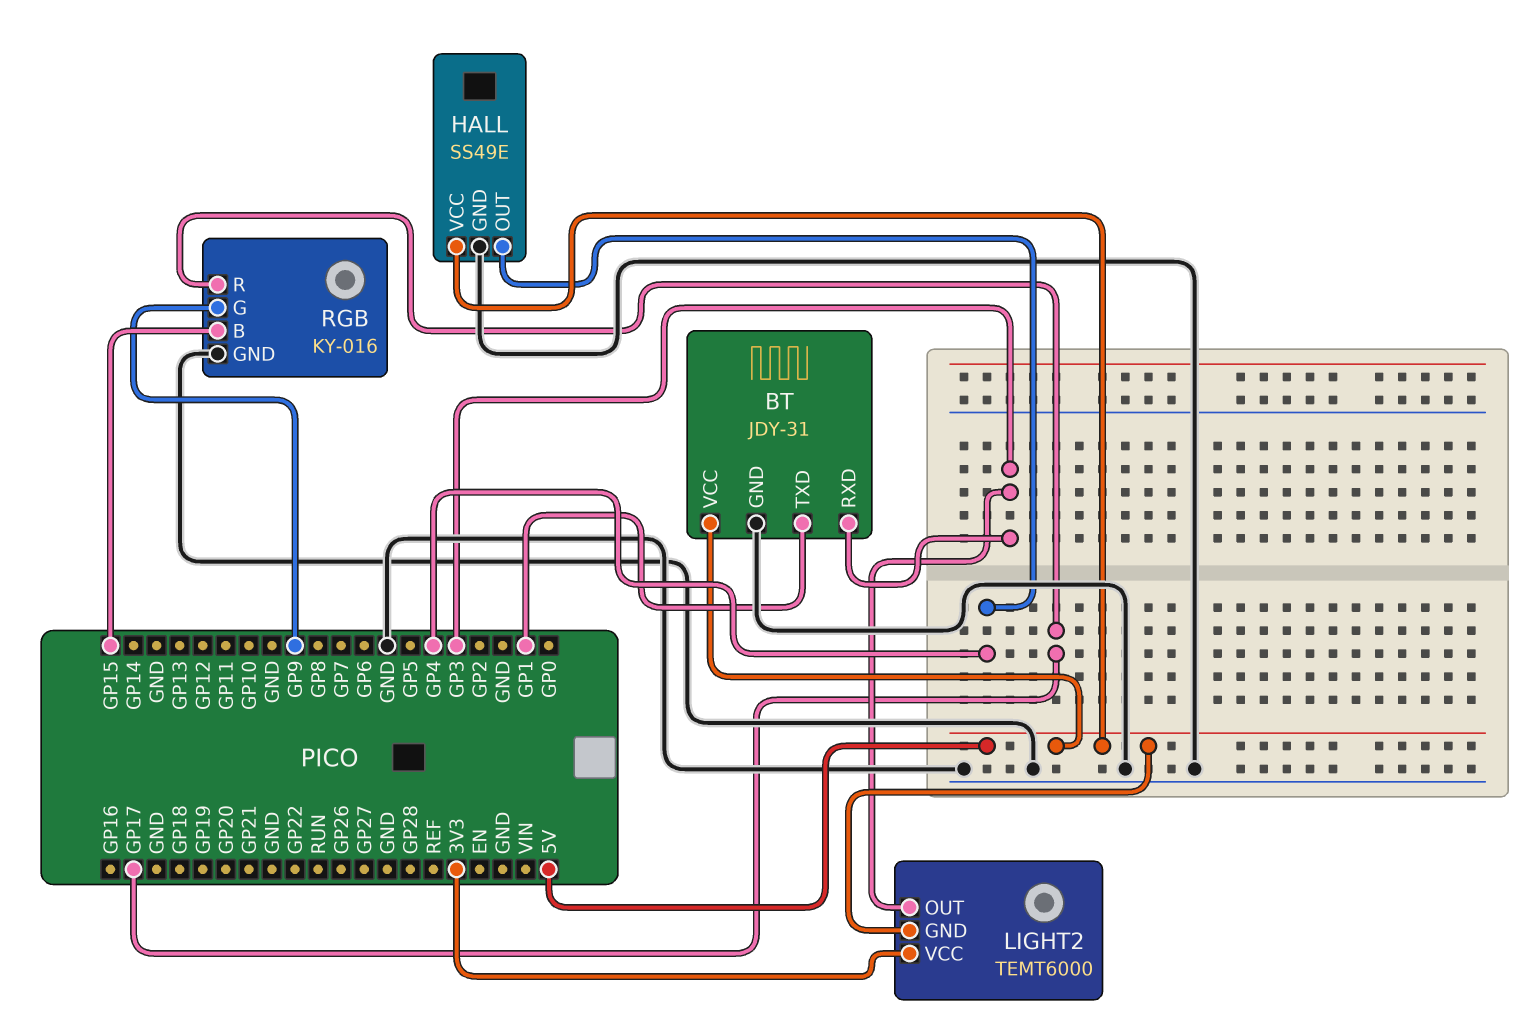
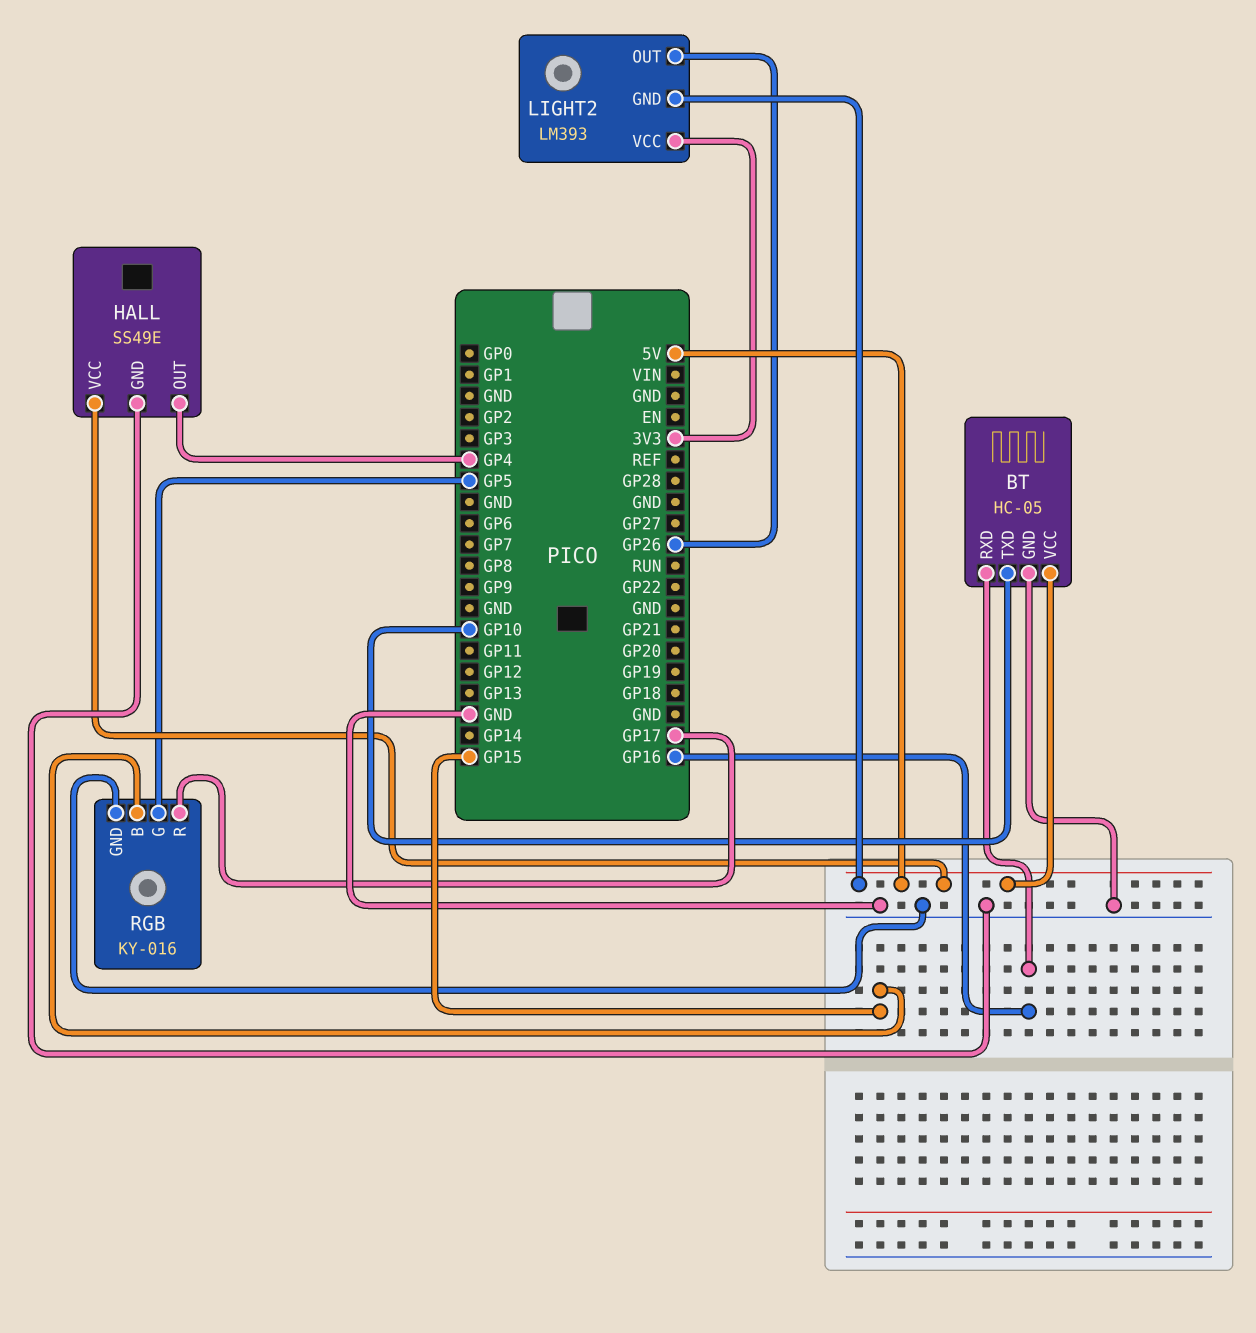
BT: JDY-31 -> HC-05
BT pin RXD: GP3 -> GP16
BT pin TXD: GP1 -> GP10
LIGHT2: TEMT6000 -> LM393
LIGHT2 pin OUT: GP3 -> GP26
RGB pin G: GP9 -> GP5

